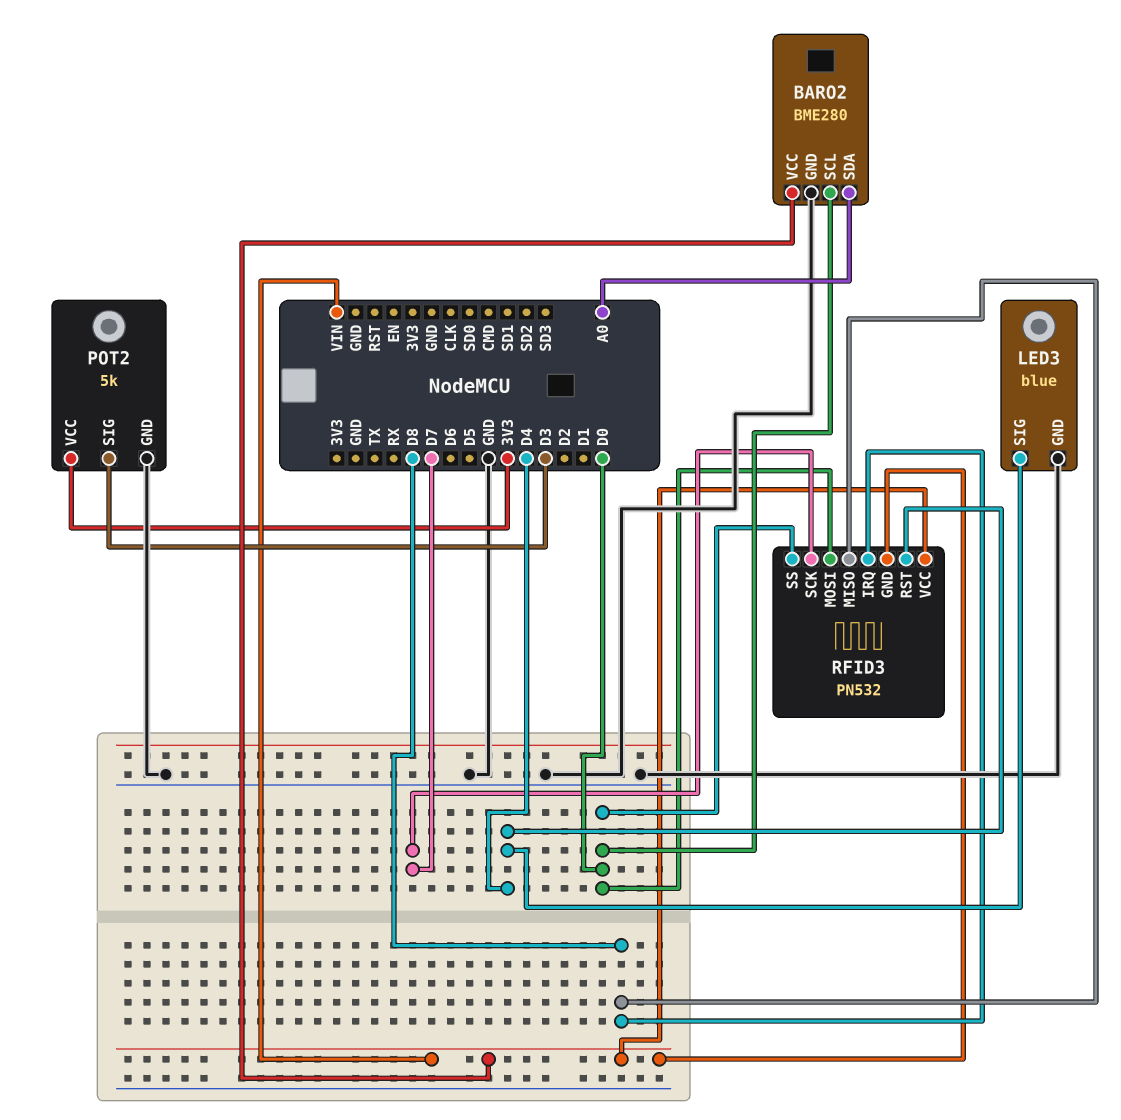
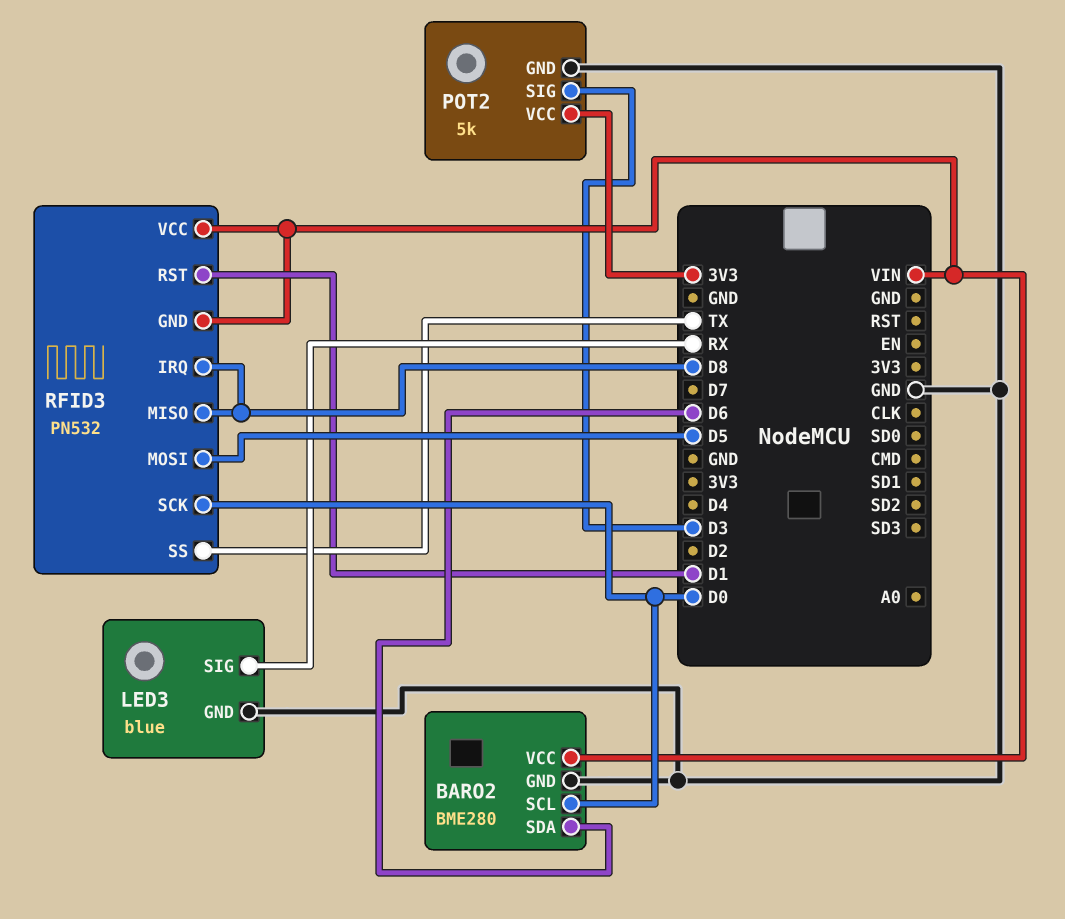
BARO2 pin SDA: A0 -> D6
LED3 pin SIG: D4 -> RX
RFID3 pin MOSI: D0 -> D5
RFID3 pin RST: D4 -> D1
RFID3 pin SCK: D7 -> D0
RFID3 pin SS: D0 -> TX

